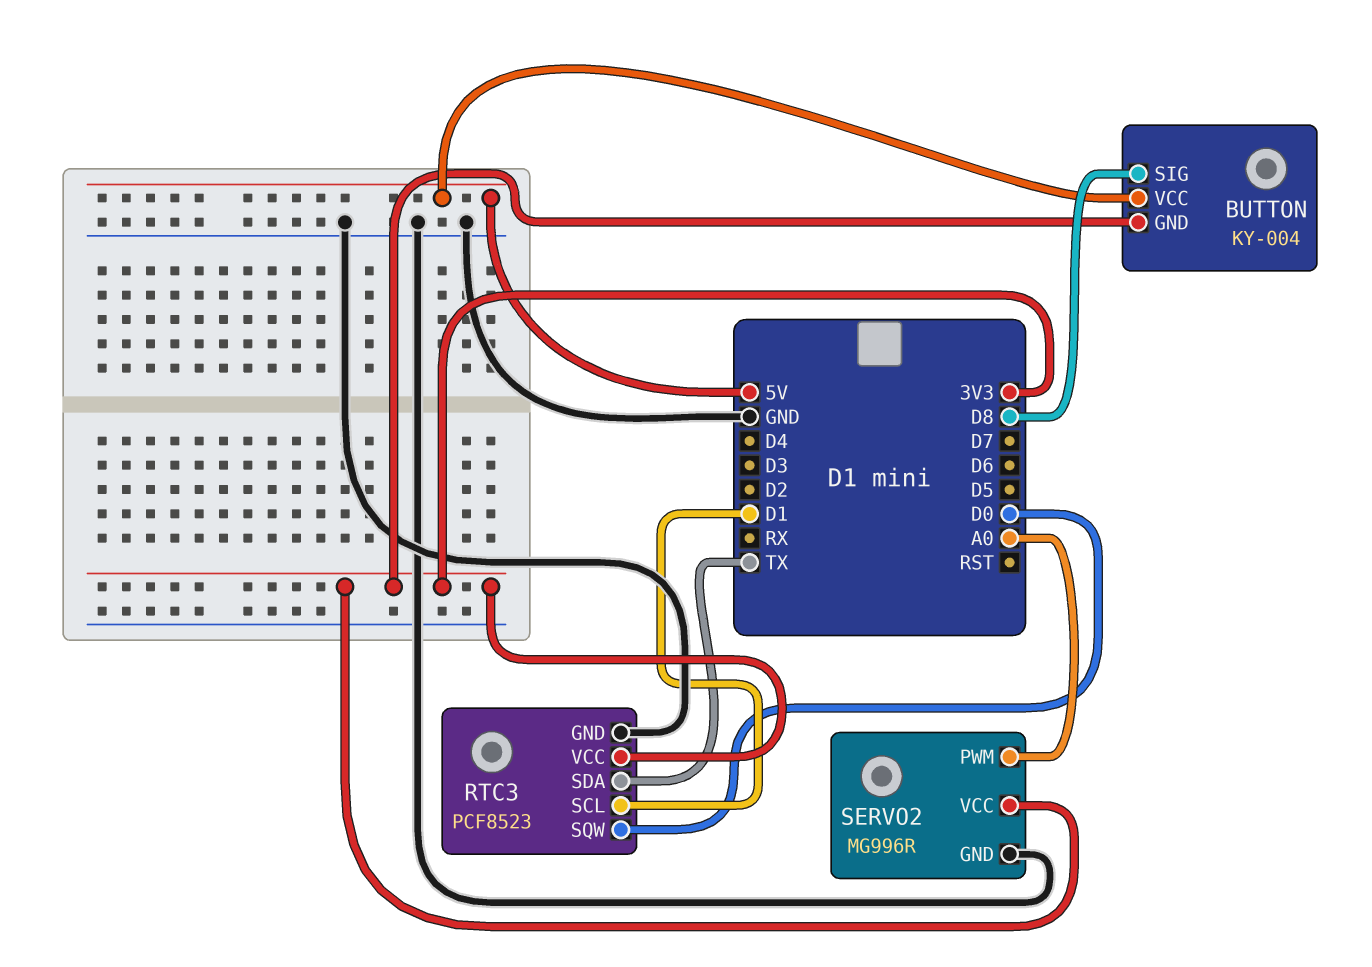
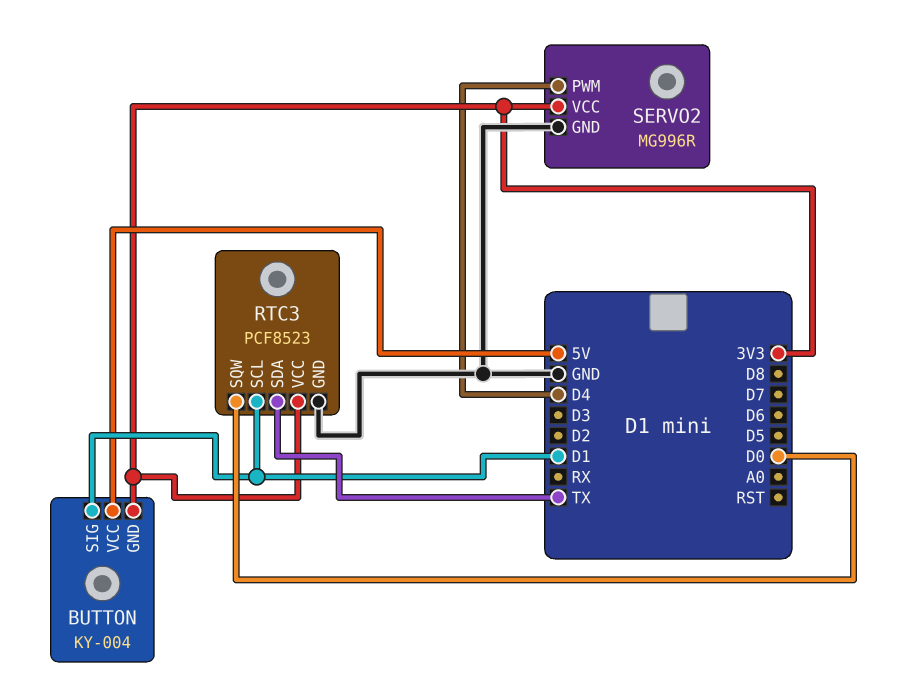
BUTTON pin SIG: D8 -> D1
SERVO2 pin PWM: A0 -> D4

